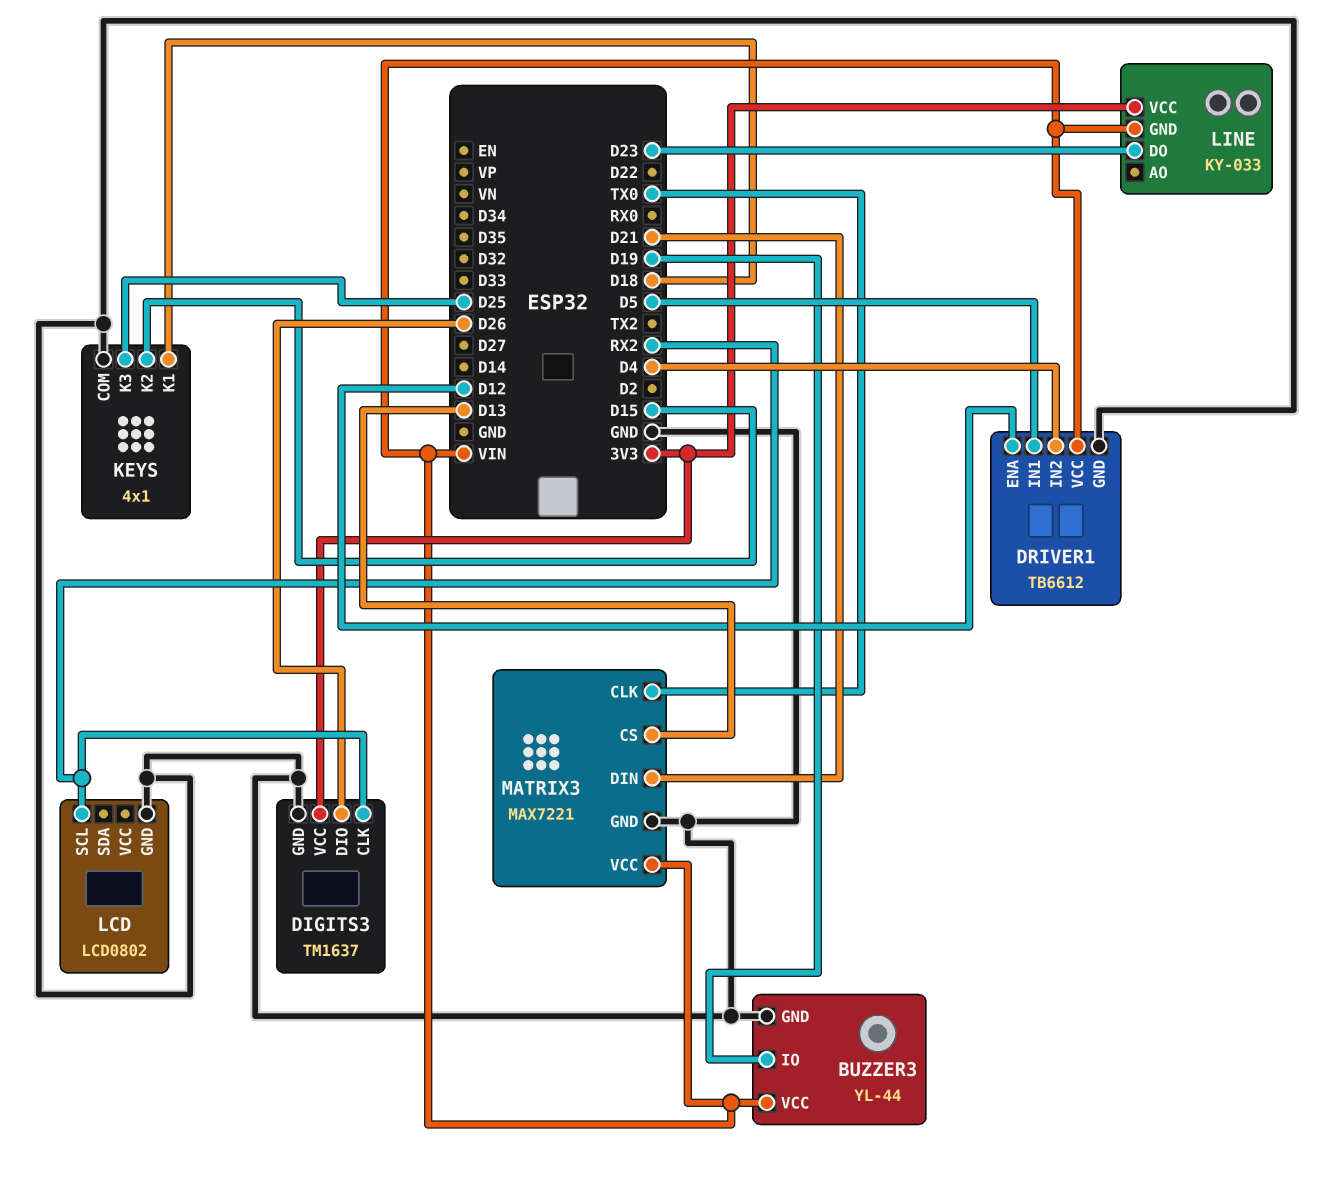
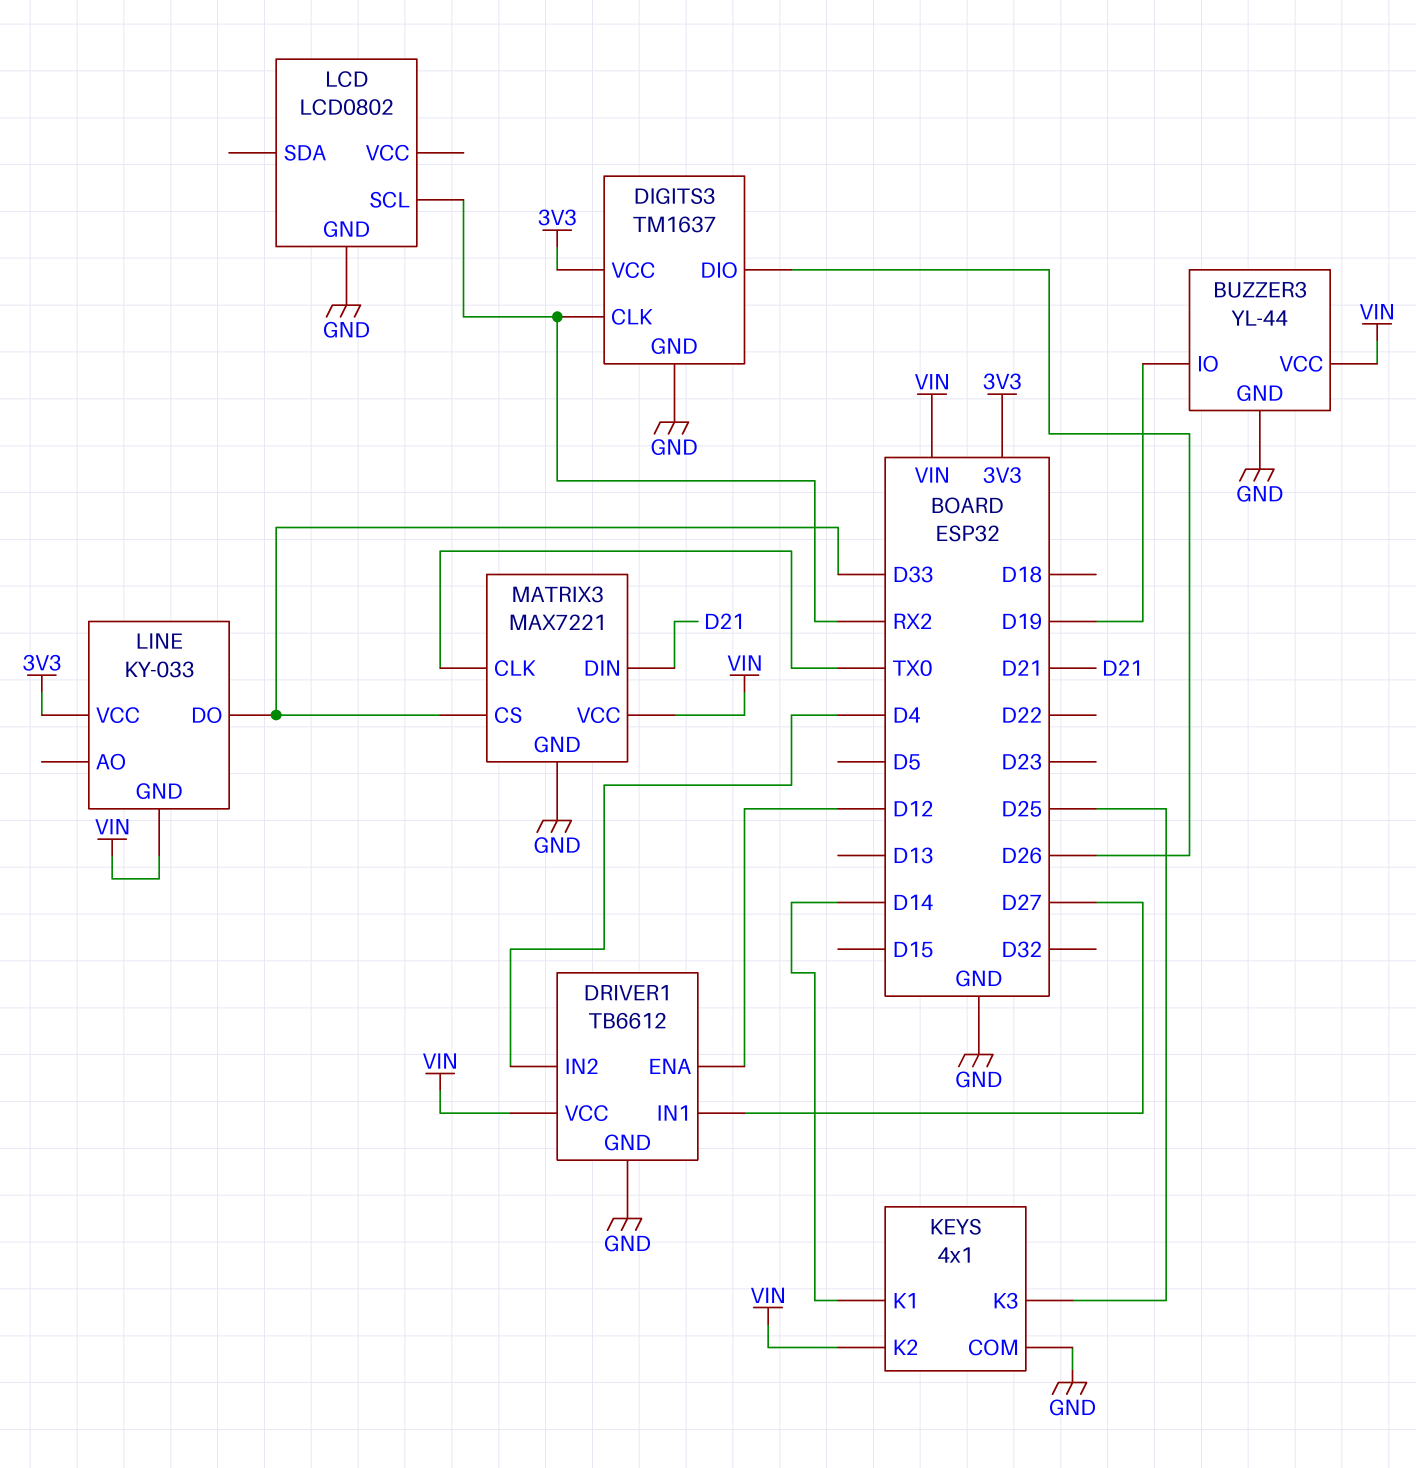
DRIVER1 pin IN1: D5 -> D27
KEYS pin K1: D18 -> D14
KEYS pin K2: D15 -> VIN
LINE pin DO: D23 -> D33
MATRIX3 pin CS: D13 -> D33

